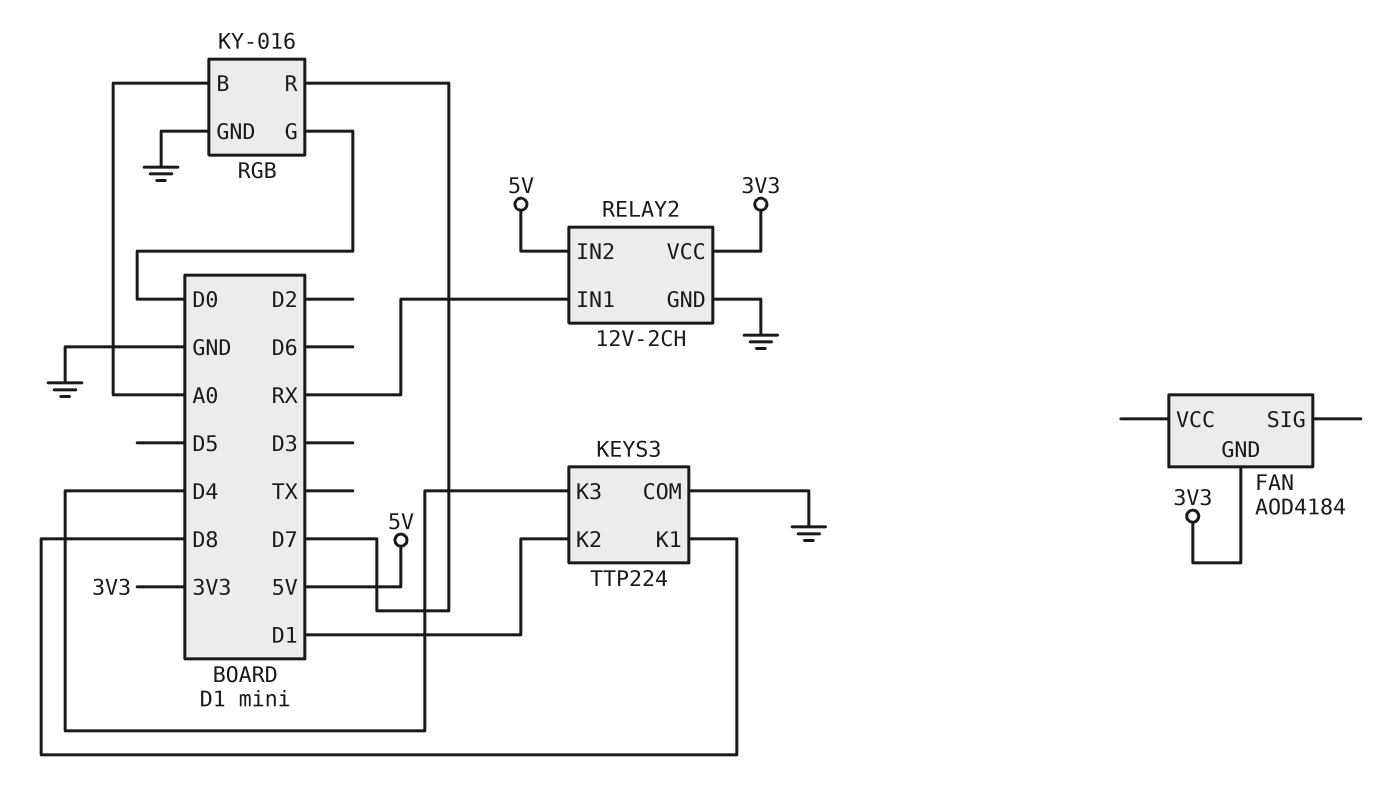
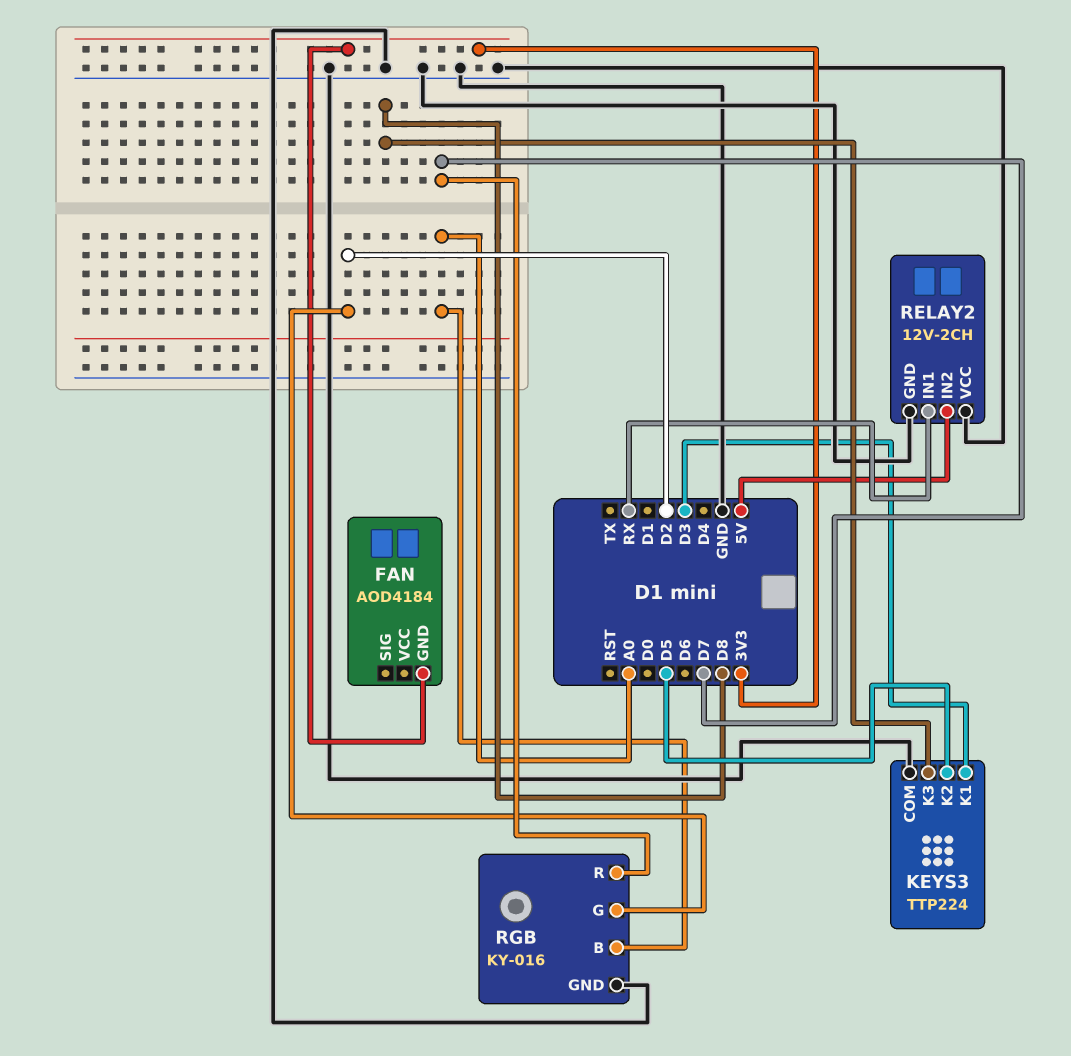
KEYS3 pin K1: D8 -> D3
KEYS3 pin K2: D1 -> D5
KEYS3 pin K3: D4 -> D8
RELAY2 pin VCC: 3V3 -> GND
RGB pin G: D0 -> D2

